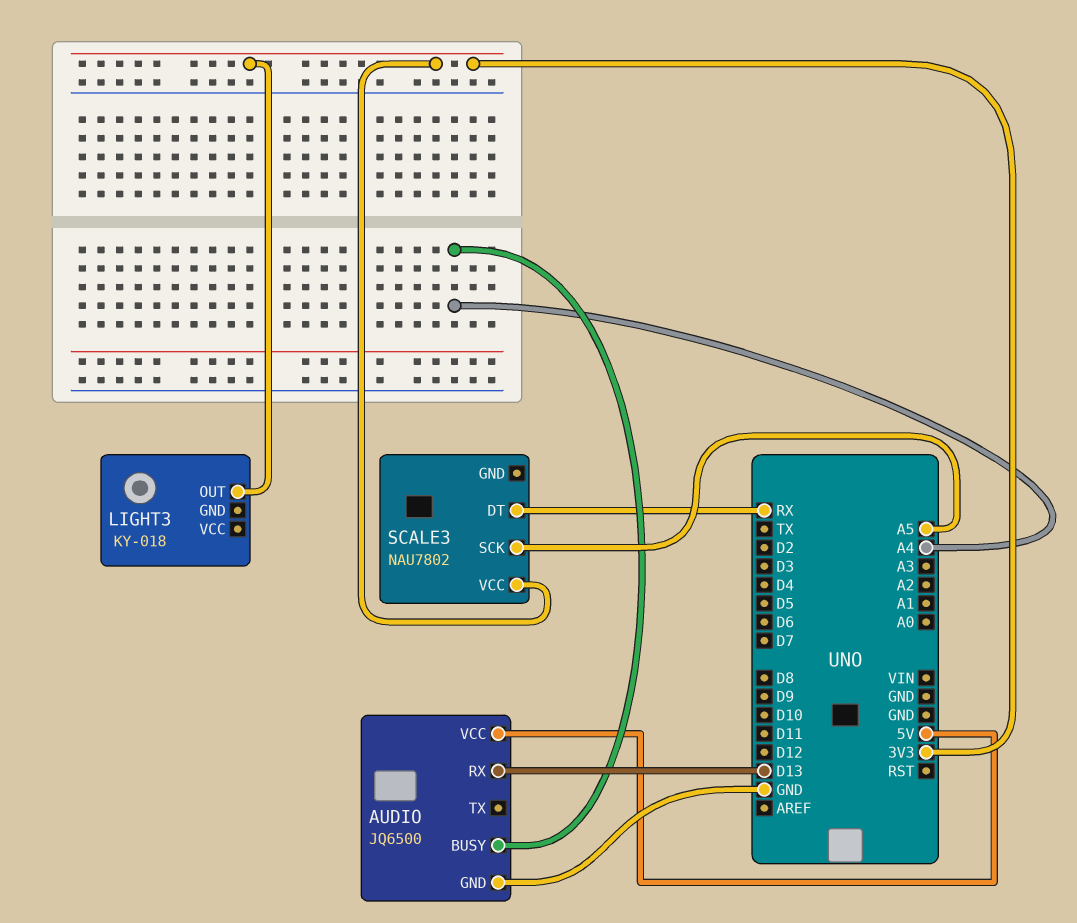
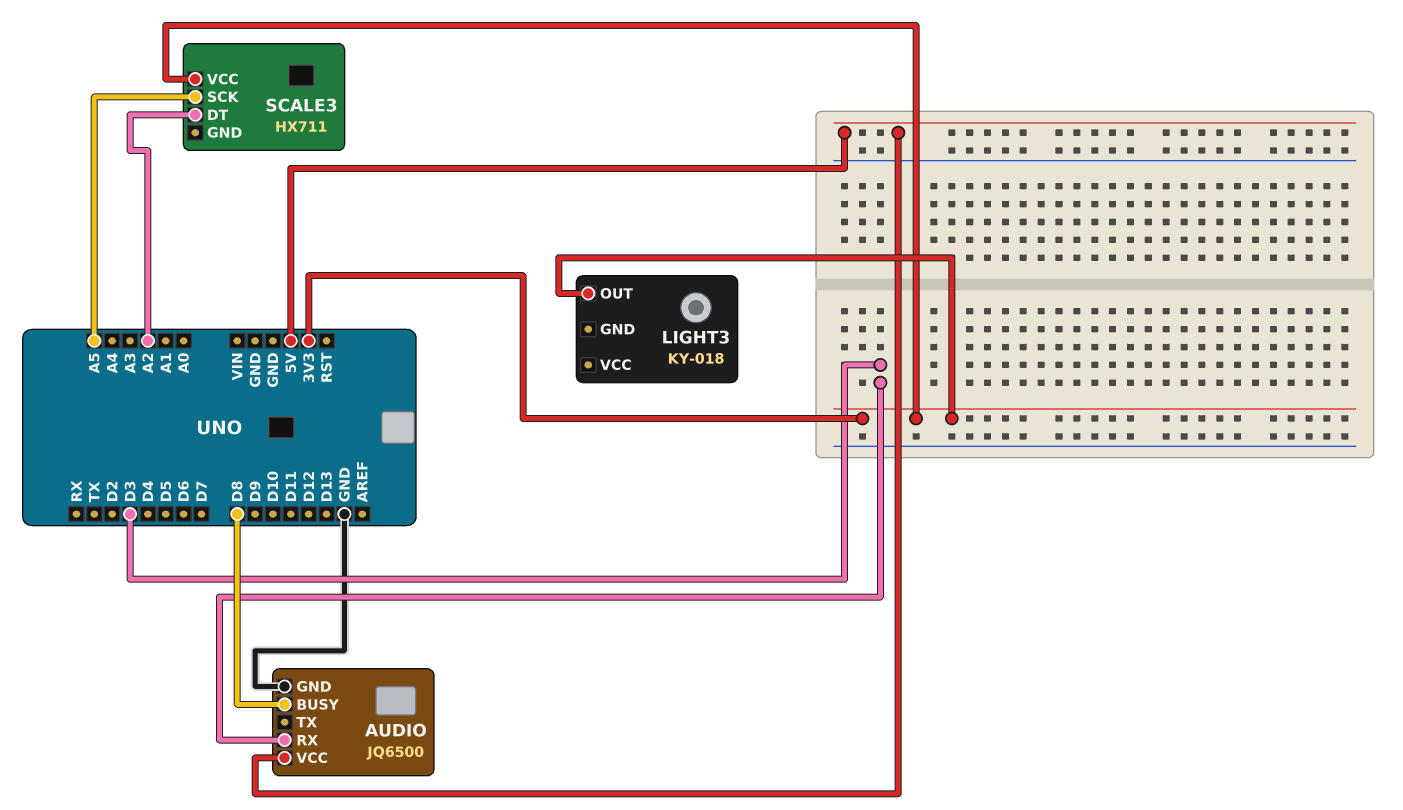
AUDIO pin BUSY: A4 -> D8
AUDIO pin RX: D13 -> D3
SCALE3: NAU7802 -> HX711
SCALE3 pin DT: RX -> A2

